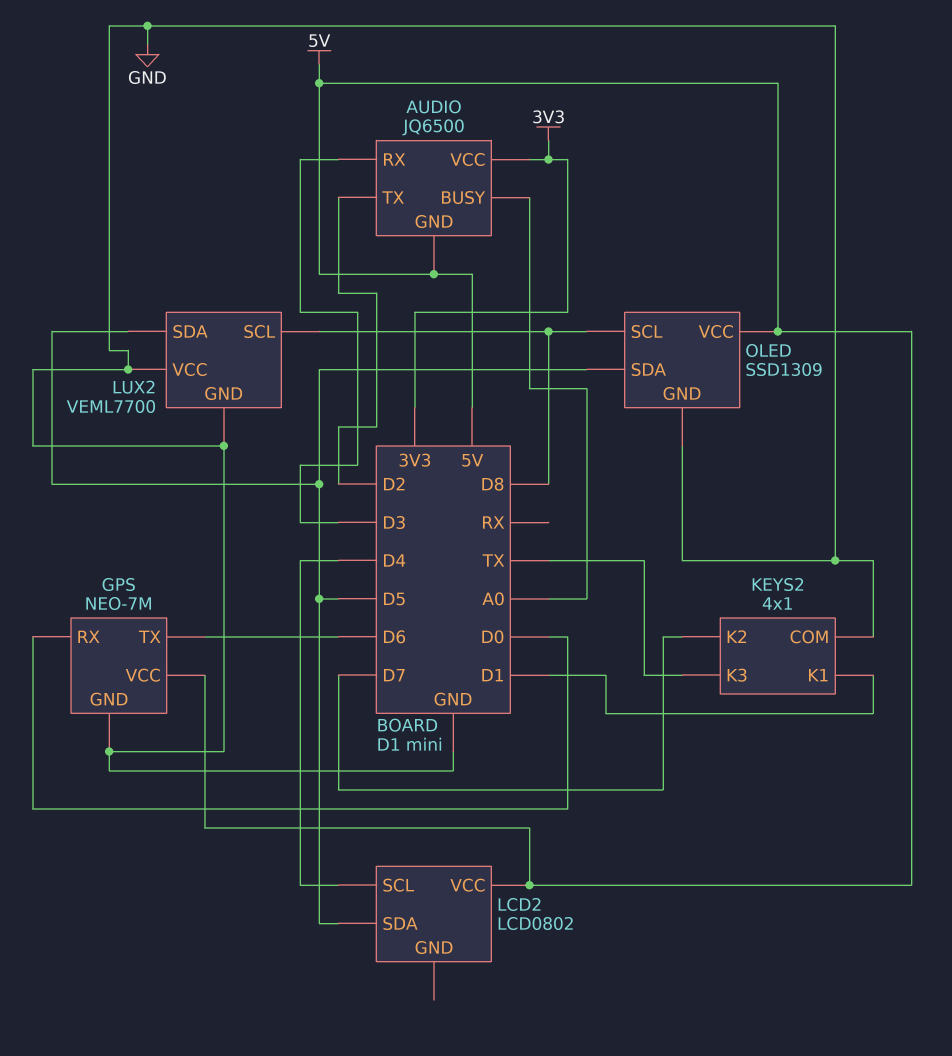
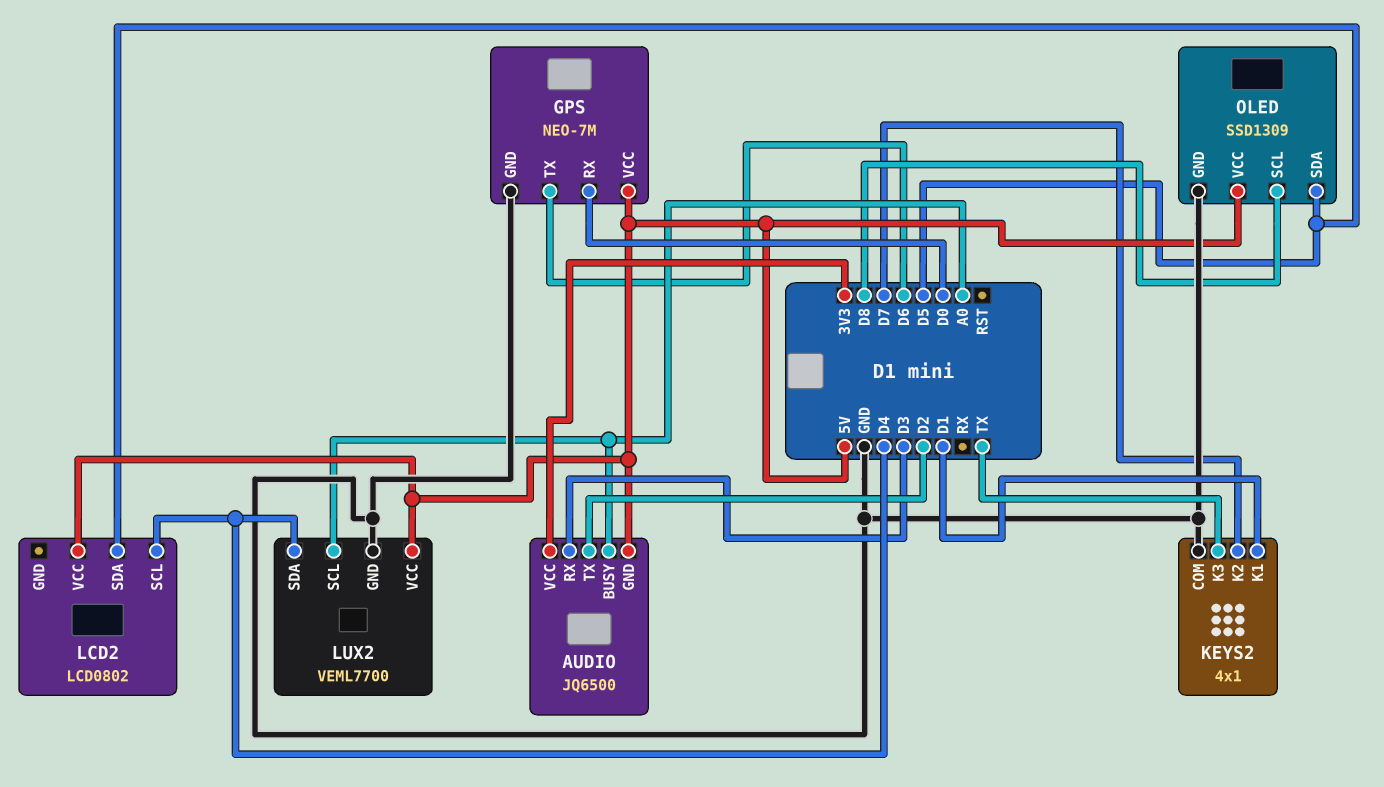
LUX2 pin SCL: D8 -> A0
LUX2 pin SDA: D5 -> D4
LUX2 pin VCC: GND -> 5V

